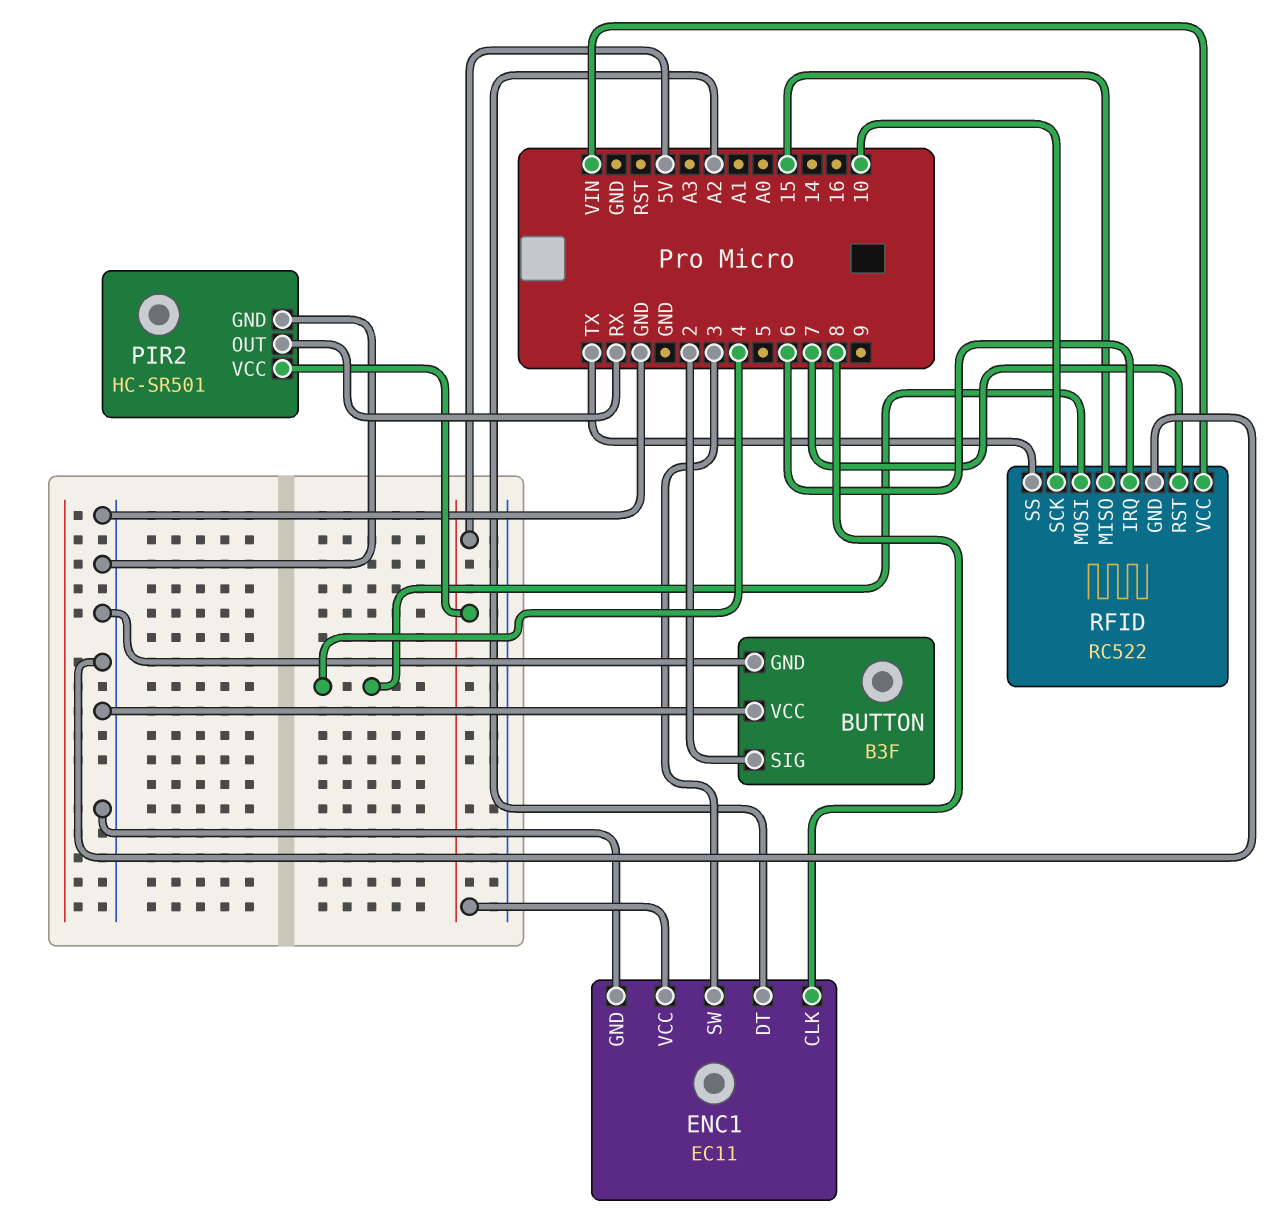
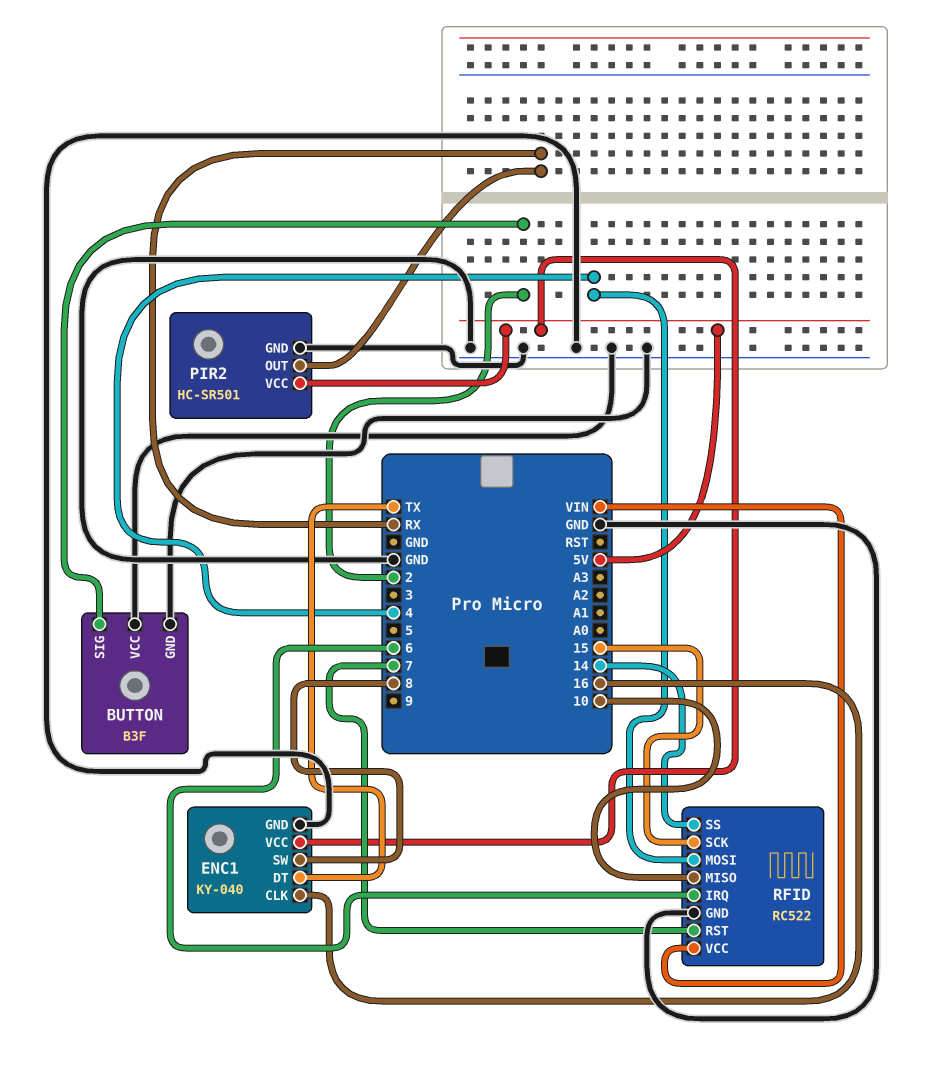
ENC1: EC11 -> KY-040
ENC1 pin CLK: 8 -> 16
ENC1 pin DT: A2 -> TX
ENC1 pin SW: 3 -> 8
RFID pin MISO: 15 -> 10
RFID pin SCK: 10 -> 15
RFID pin SS: TX -> 14

